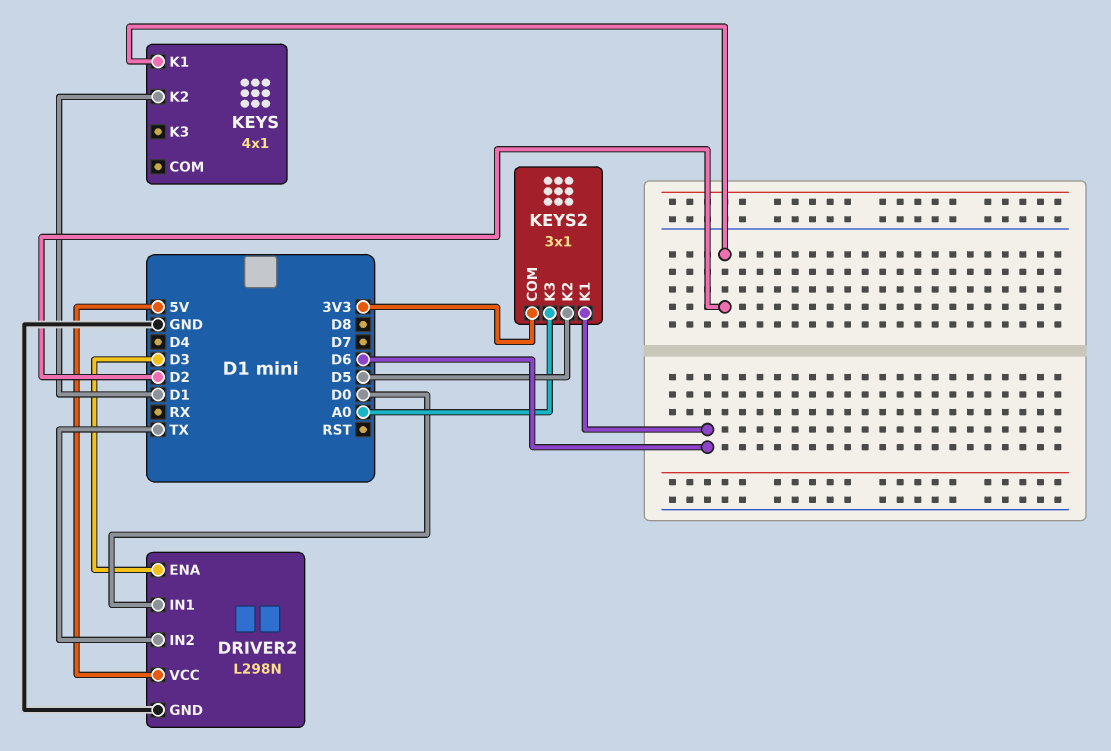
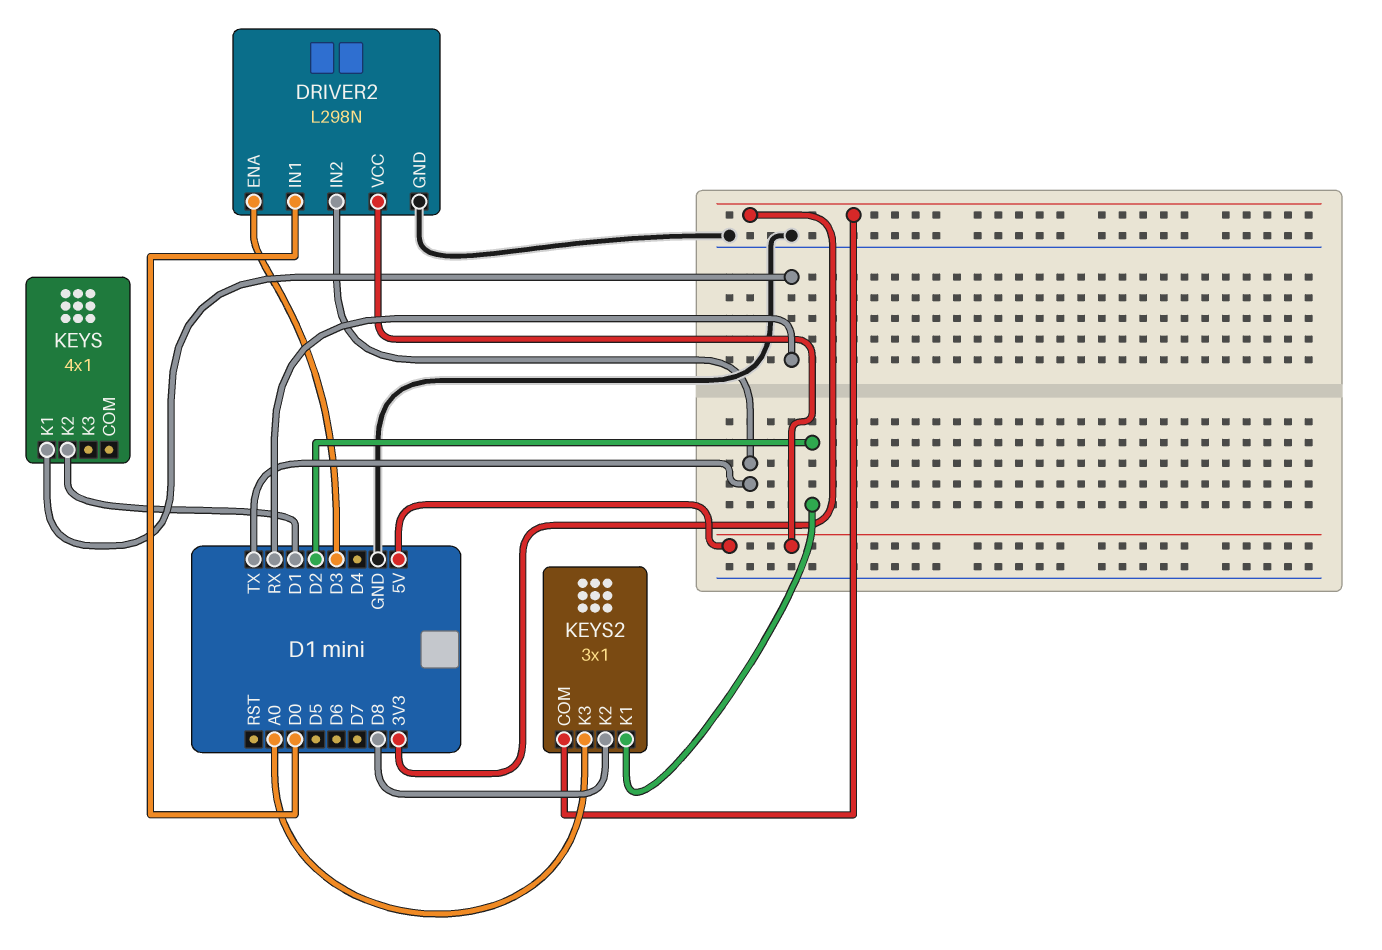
KEYS pin K1: D2 -> RX
KEYS2 pin K1: D6 -> D2
KEYS2 pin K2: D5 -> D8

